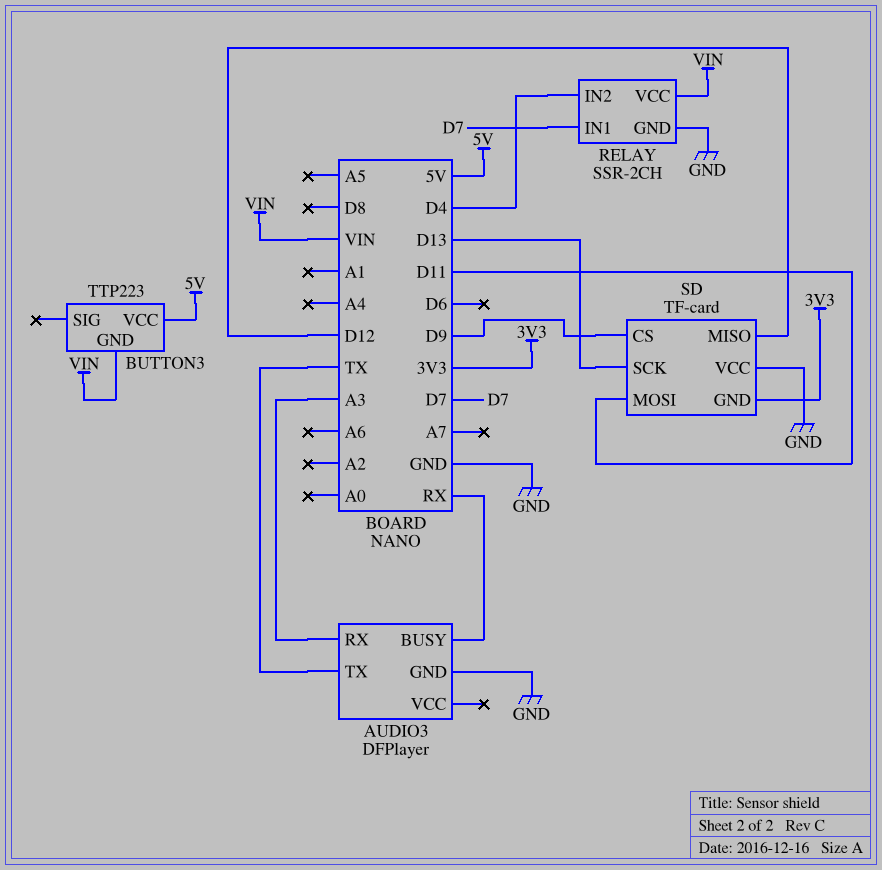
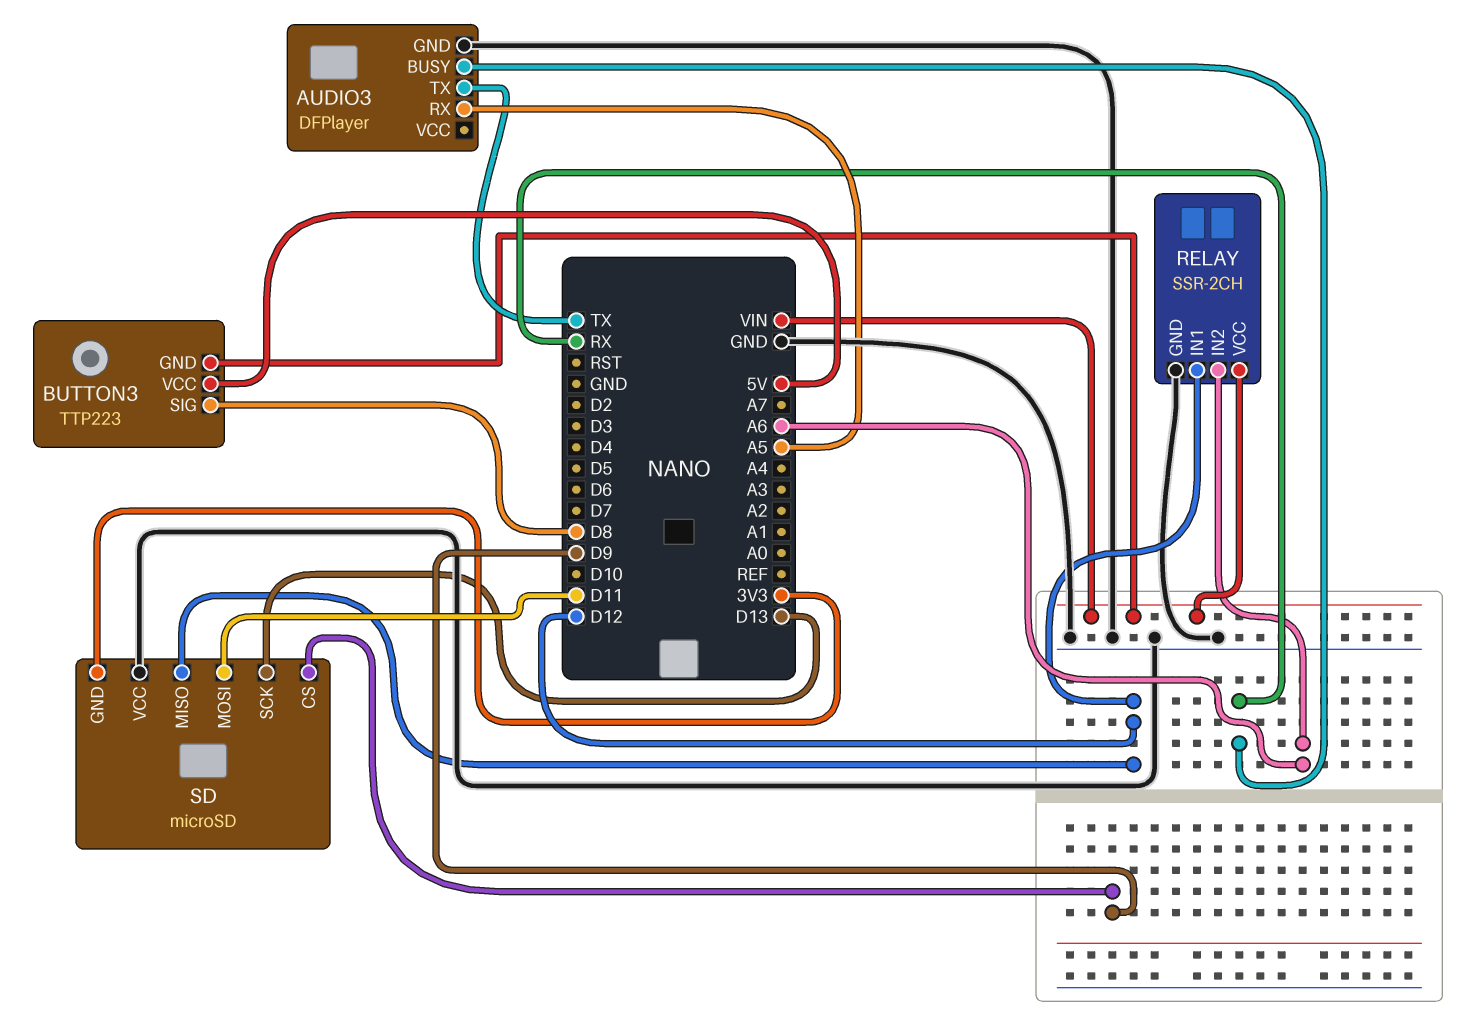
AUDIO3 pin RX: A3 -> A5
BUTTON3 pin SIG: none -> D8
RELAY pin IN1: D7 -> D12
RELAY pin IN2: D4 -> A6
SD: TF-card -> microSD

